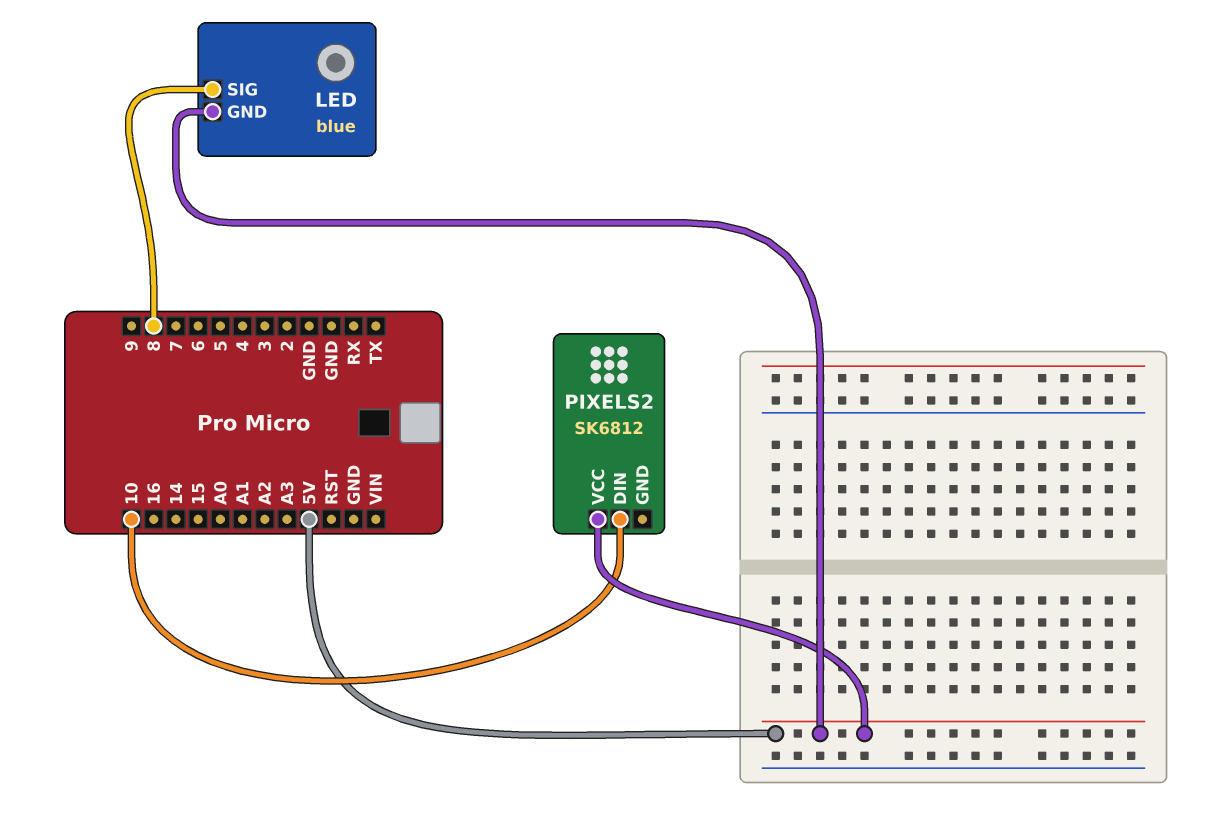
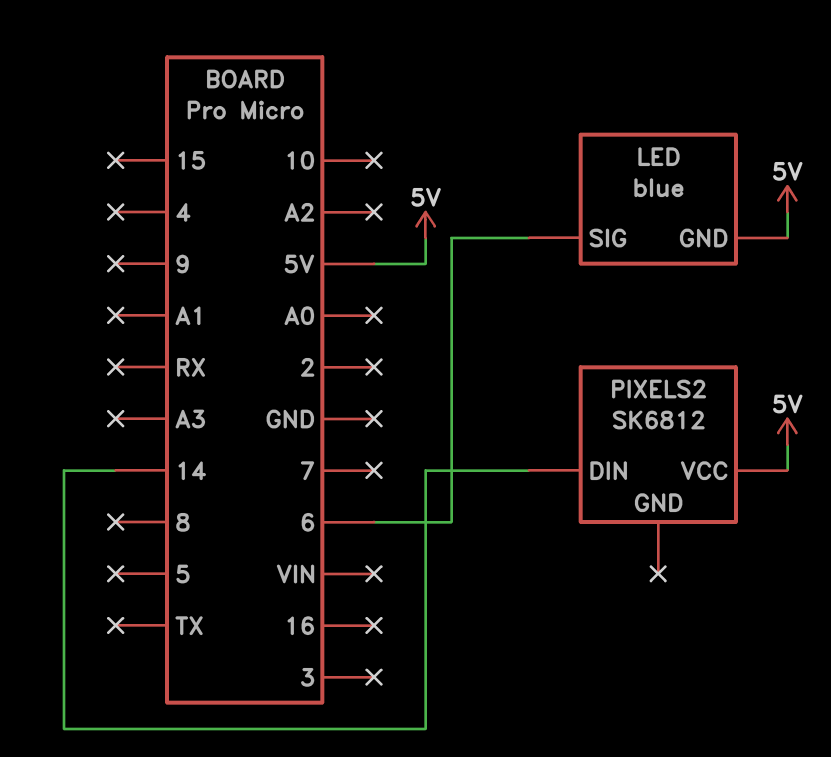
LED pin SIG: 8 -> 6
PIXELS2 pin DIN: 10 -> 14

